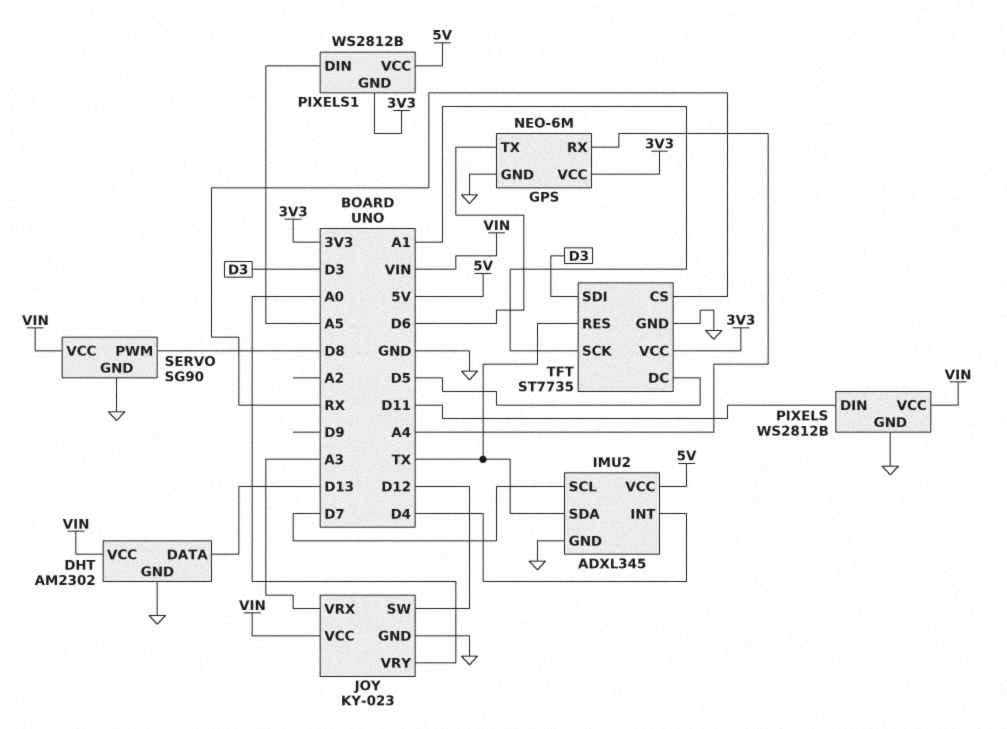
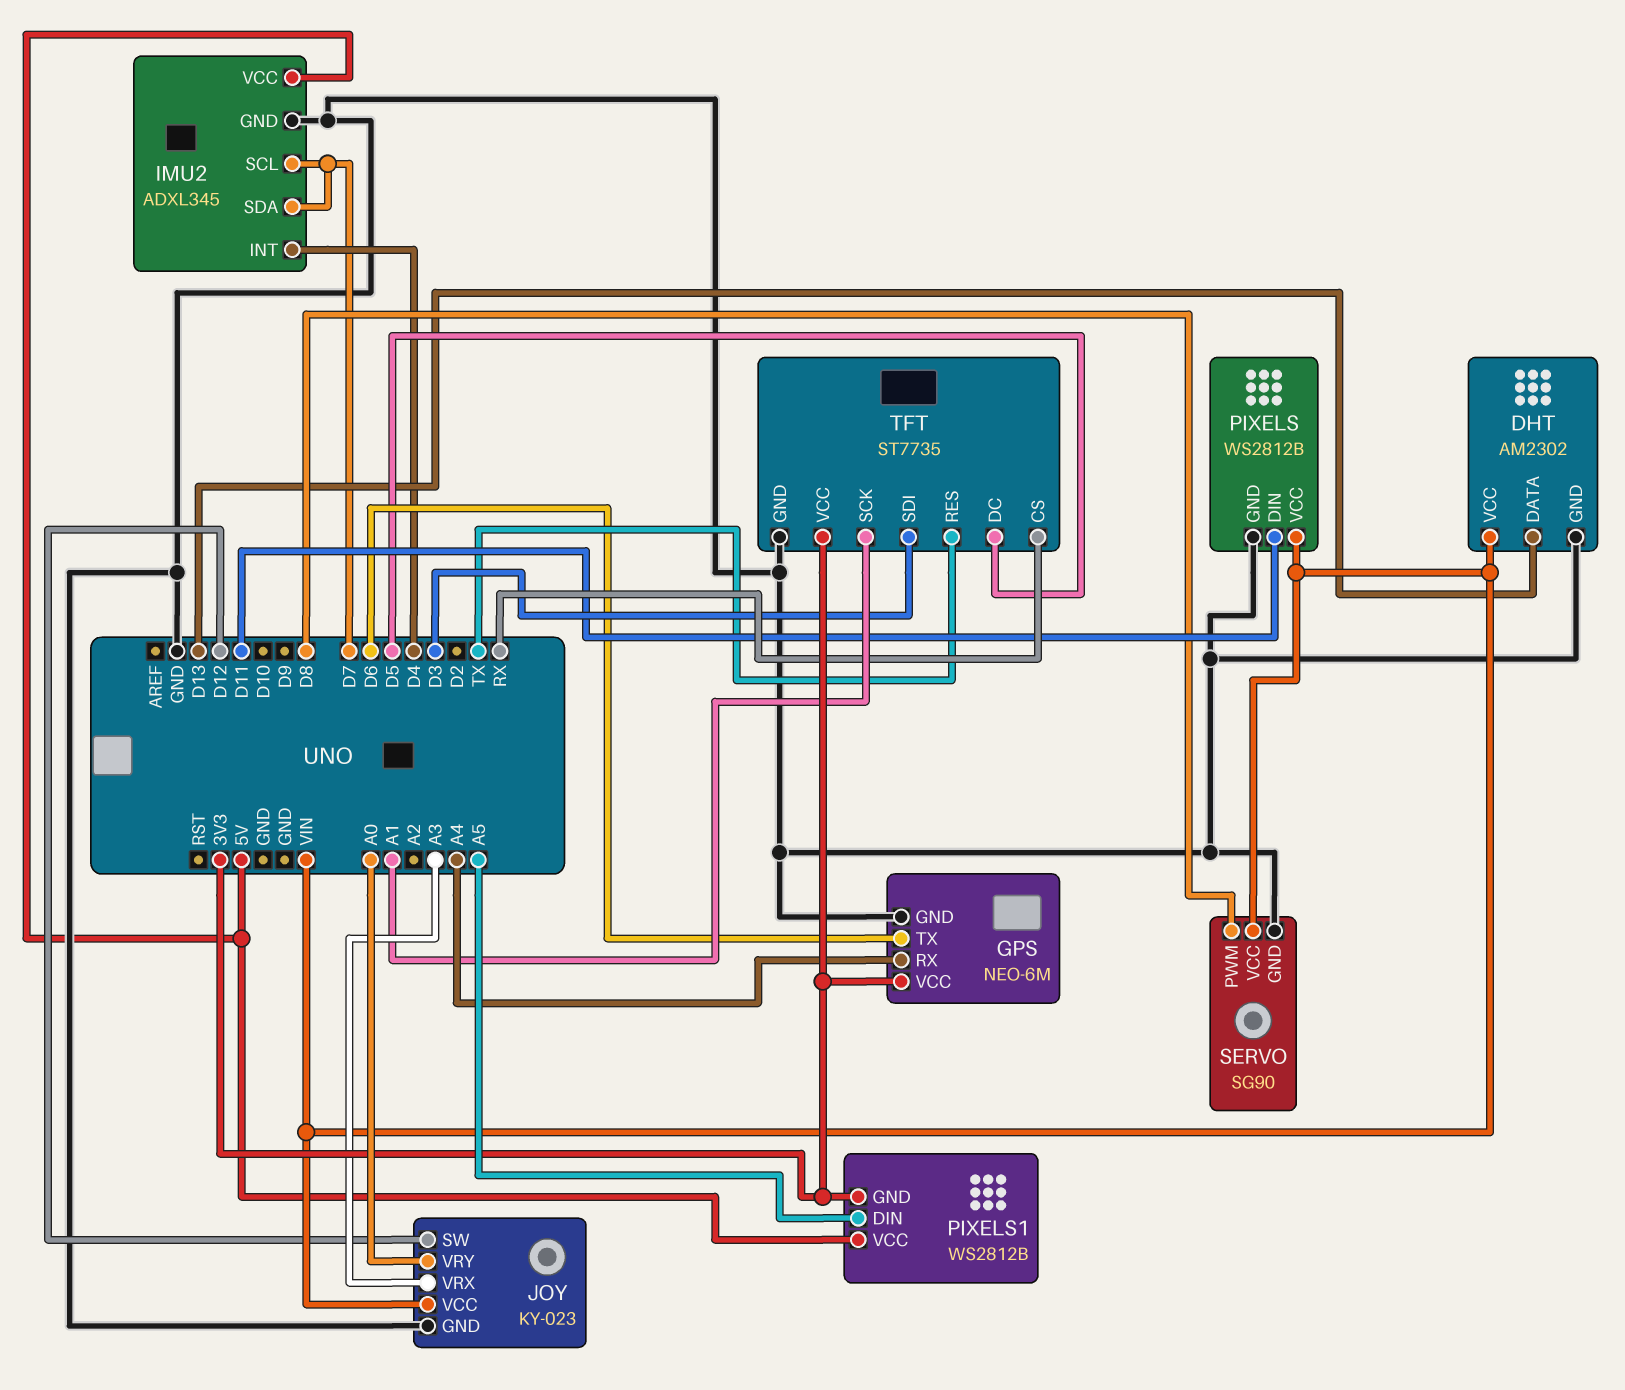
IMU2 pin SDA: TX -> D7

